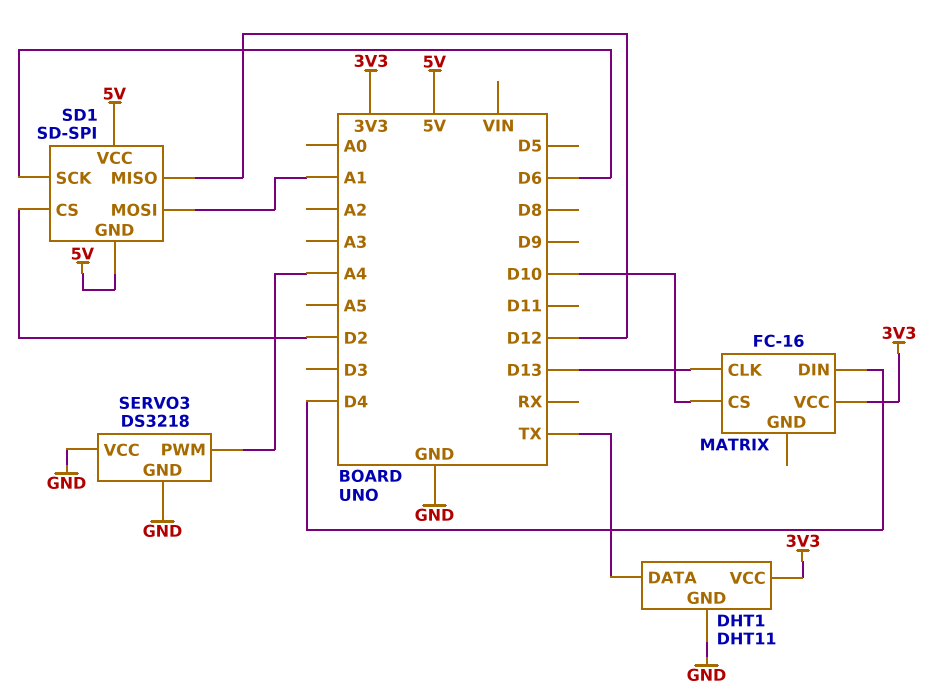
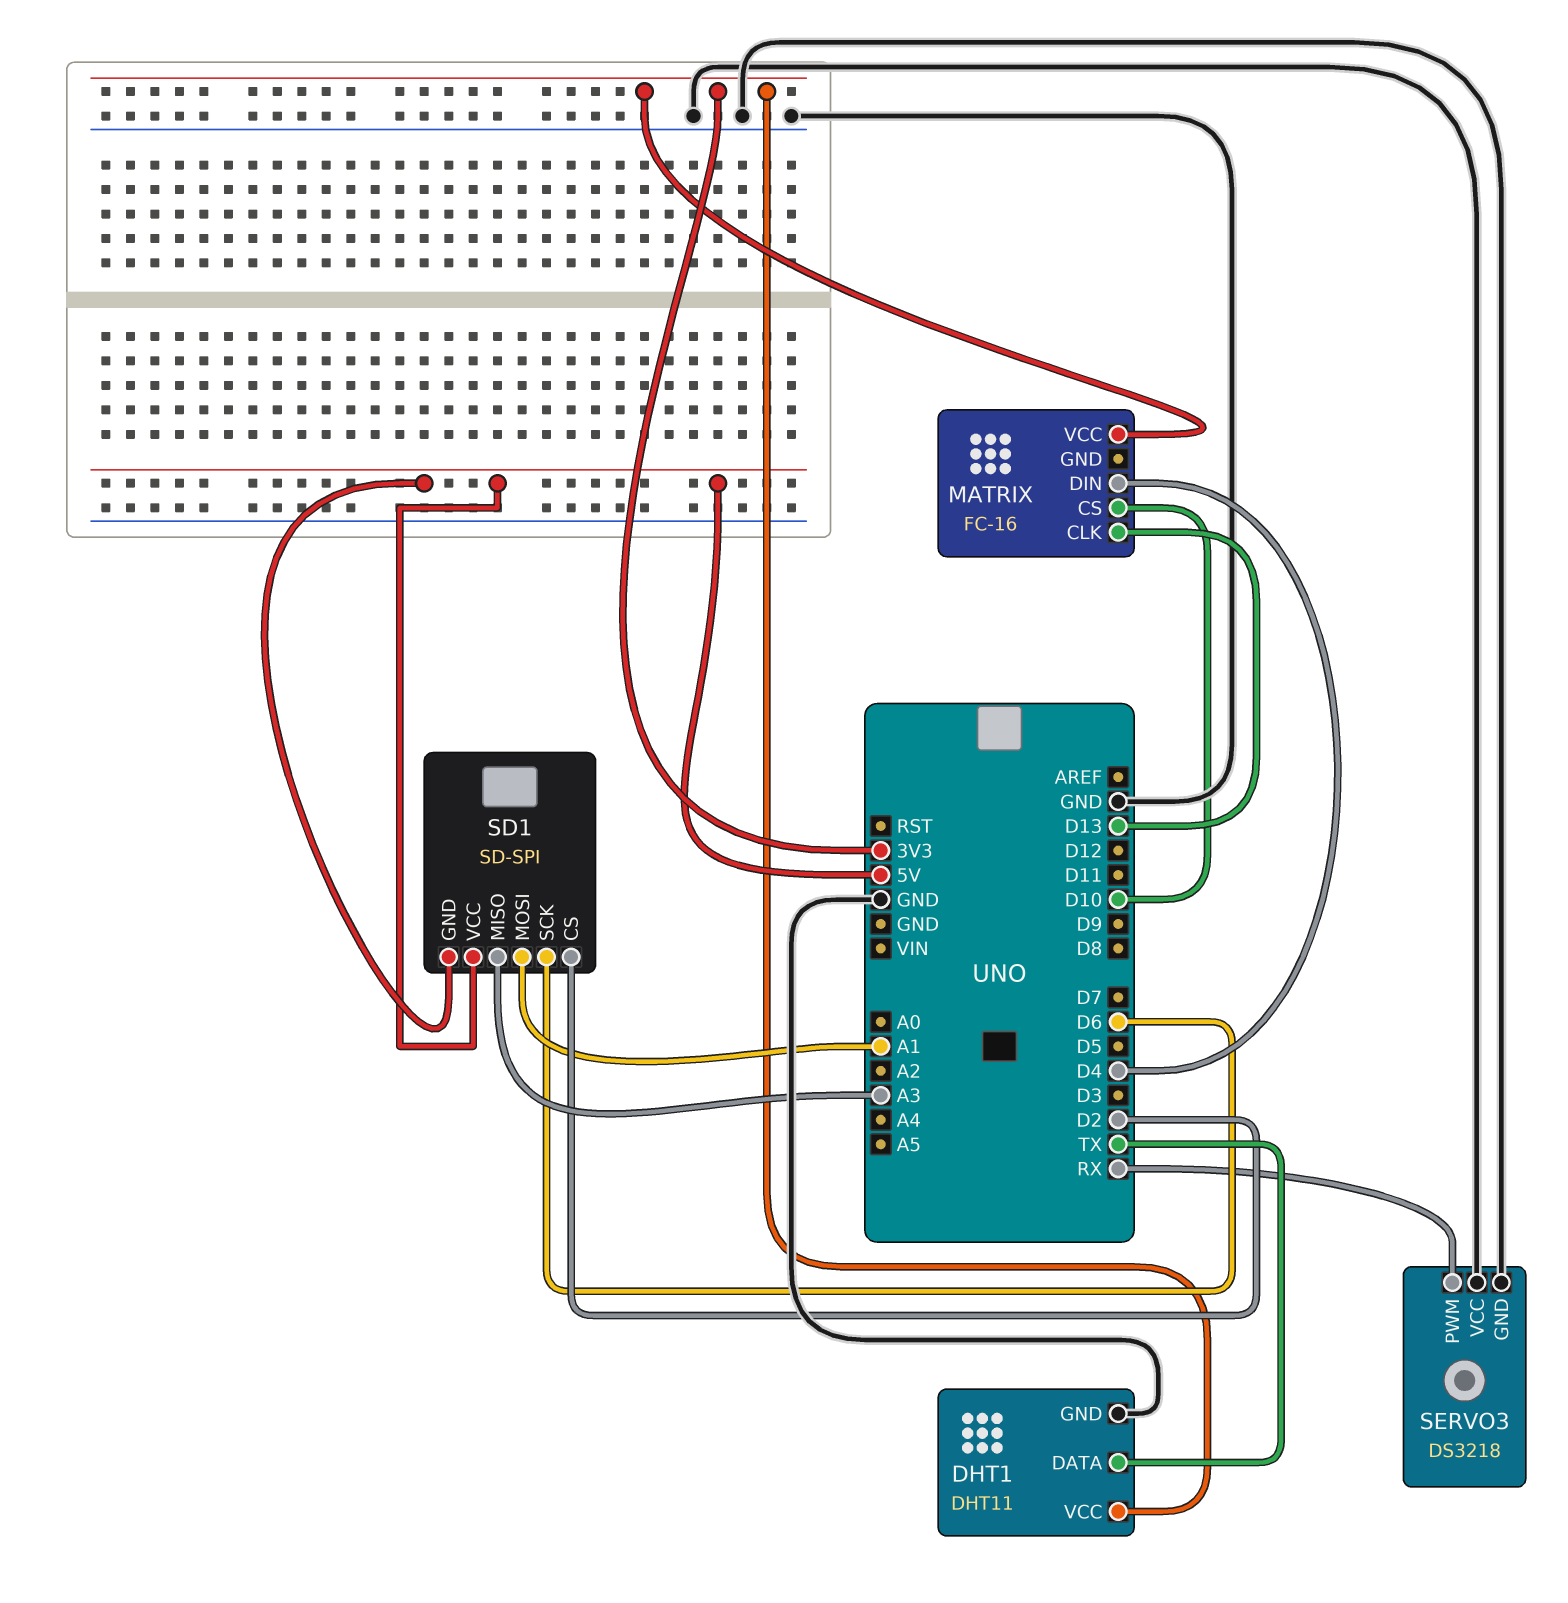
SD1 pin MISO: D12 -> A3
SERVO3 pin PWM: A4 -> RX

